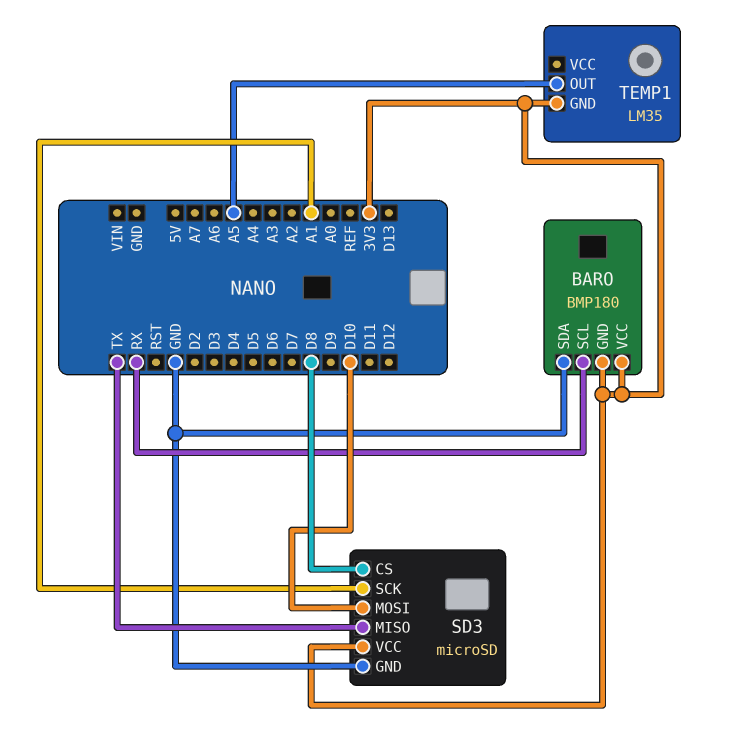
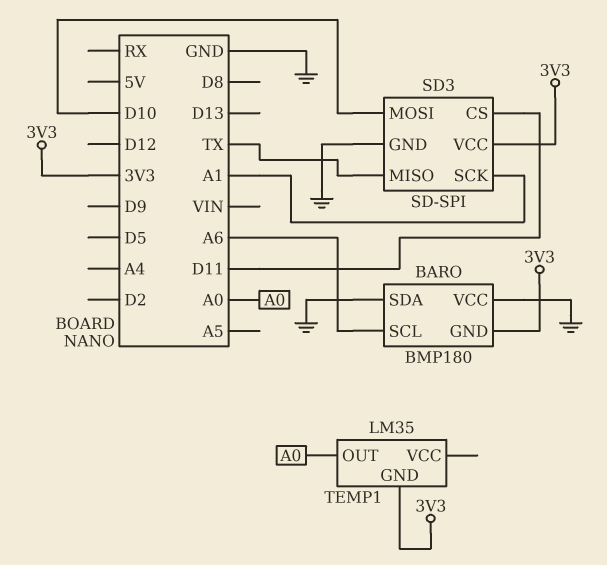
BARO pin SCL: RX -> A6
BARO pin VCC: 3V3 -> GND
SD3: microSD -> SD-SPI
SD3 pin CS: D8 -> D11
TEMP1 pin OUT: A5 -> A0

